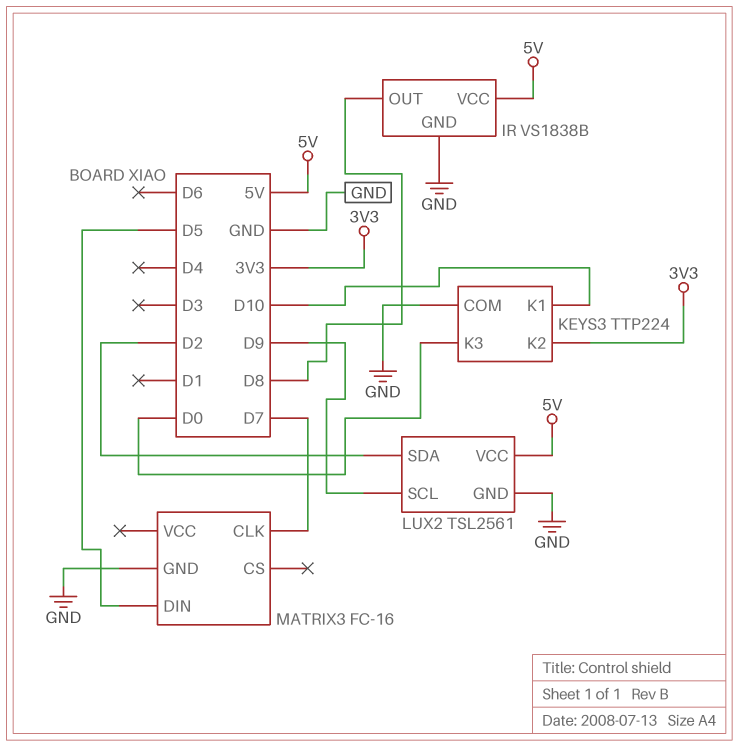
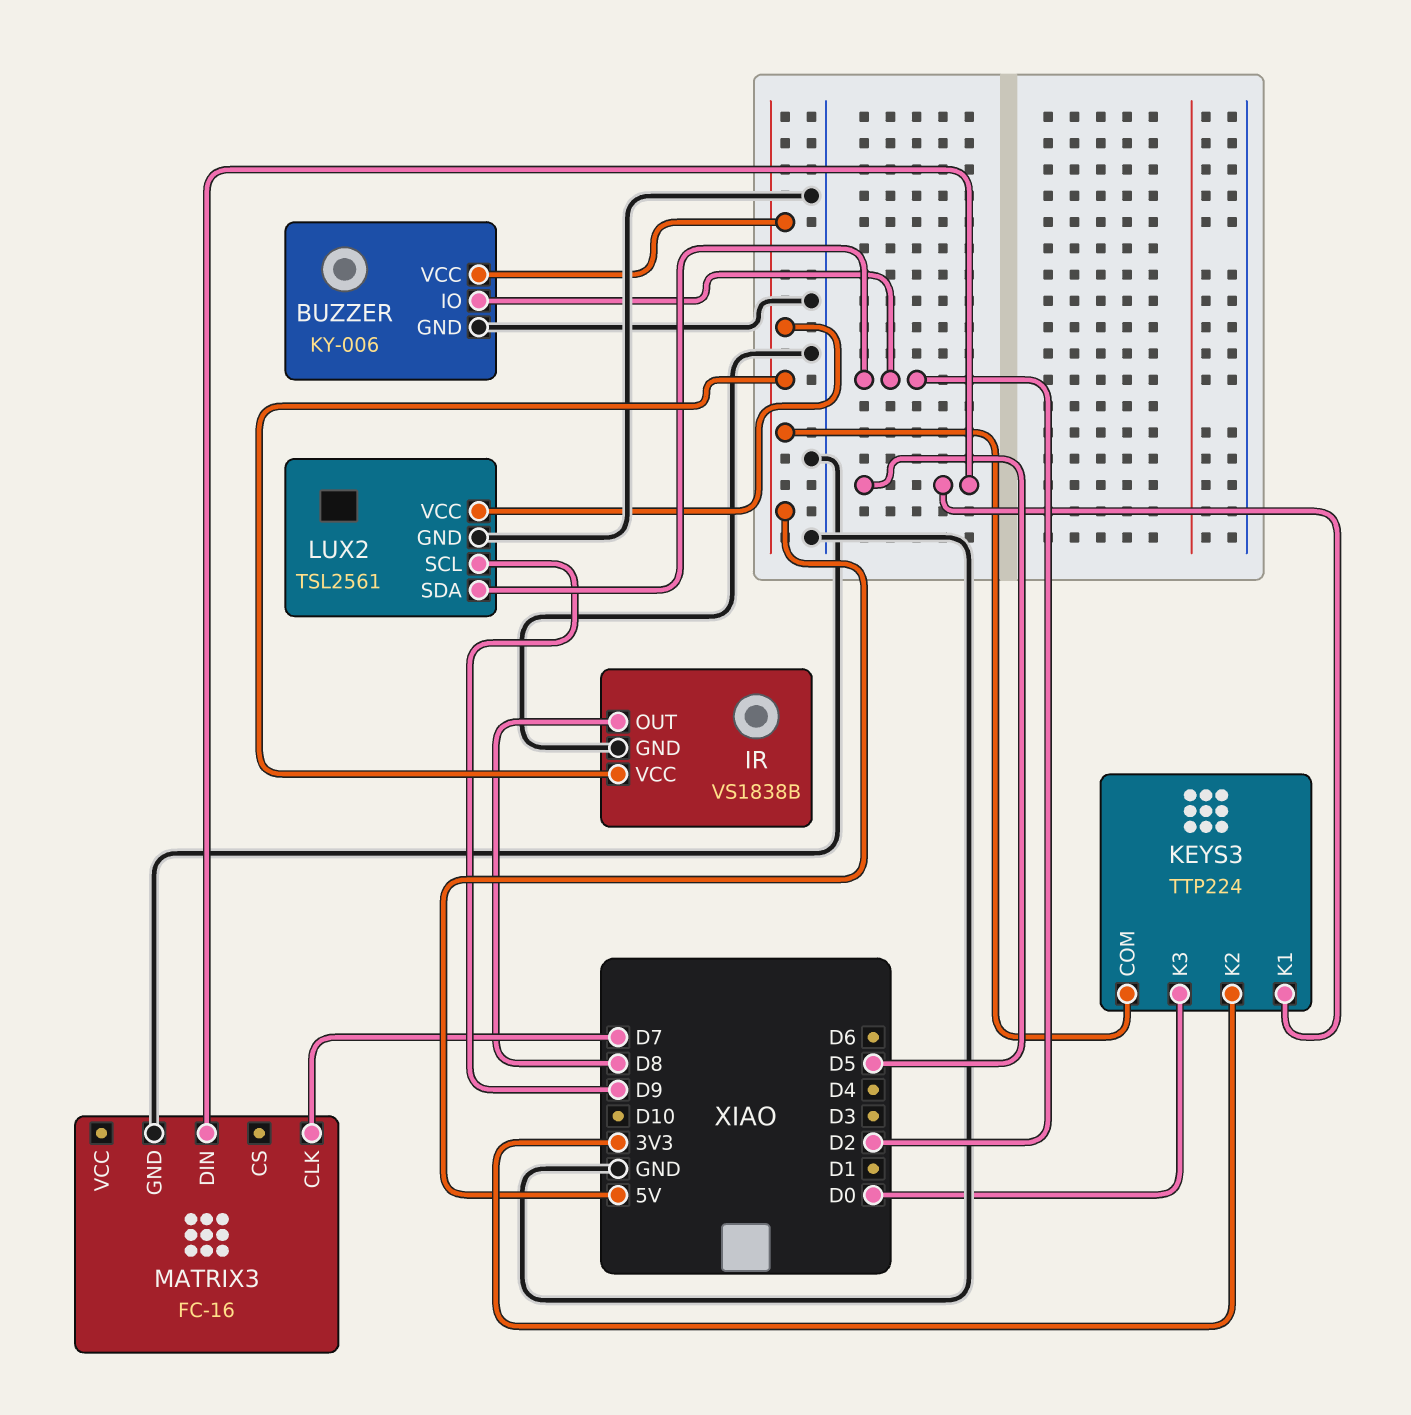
BUZZER: none -> KY-006
BUZZER pin GND: none -> GND
BUZZER pin IO: none -> D2
BUZZER pin VCC: none -> 5V
KEYS3 pin COM: GND -> 5V
KEYS3 pin K1: D10 -> D5

